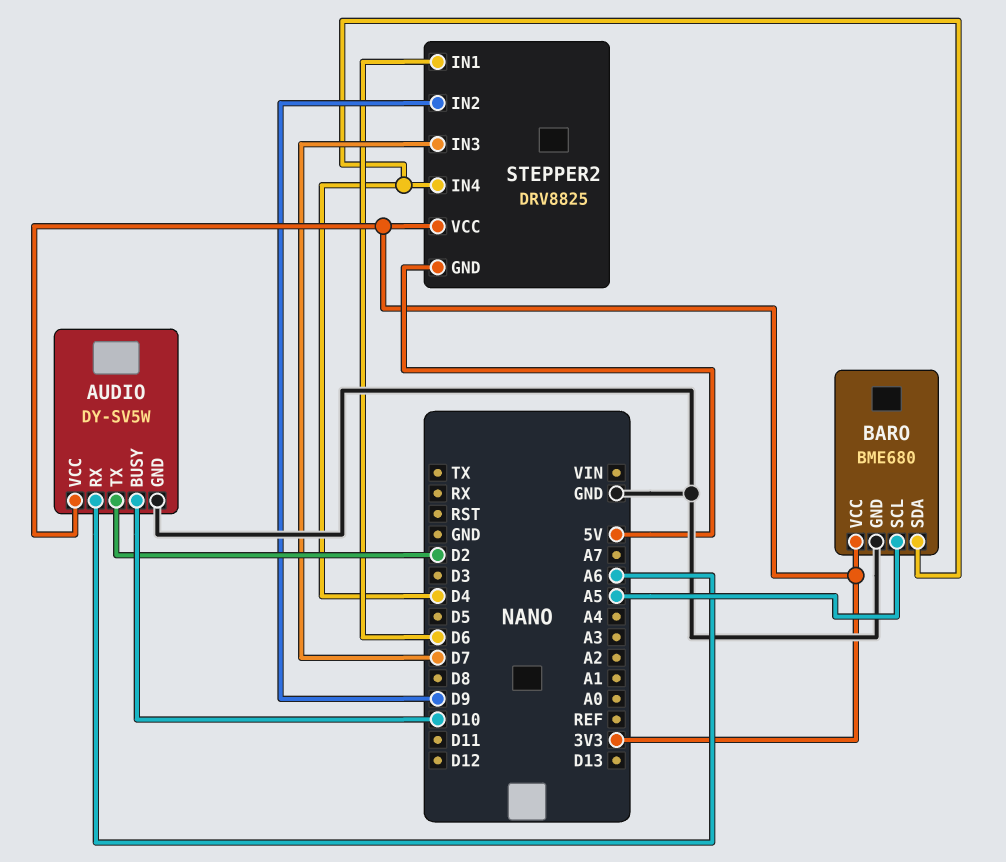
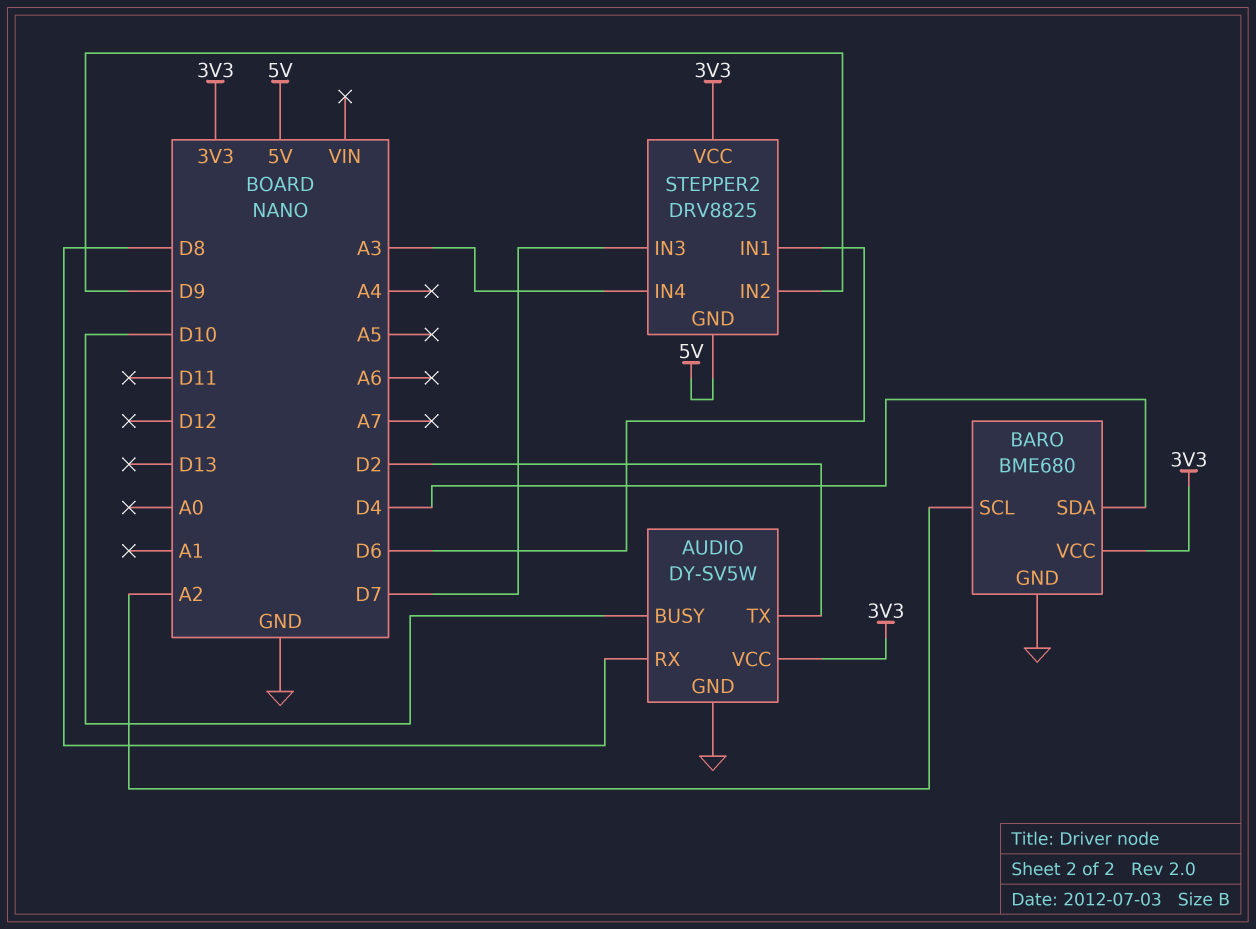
AUDIO pin RX: A6 -> D8
BARO pin SCL: A5 -> A2
STEPPER2 pin IN4: D4 -> A3

